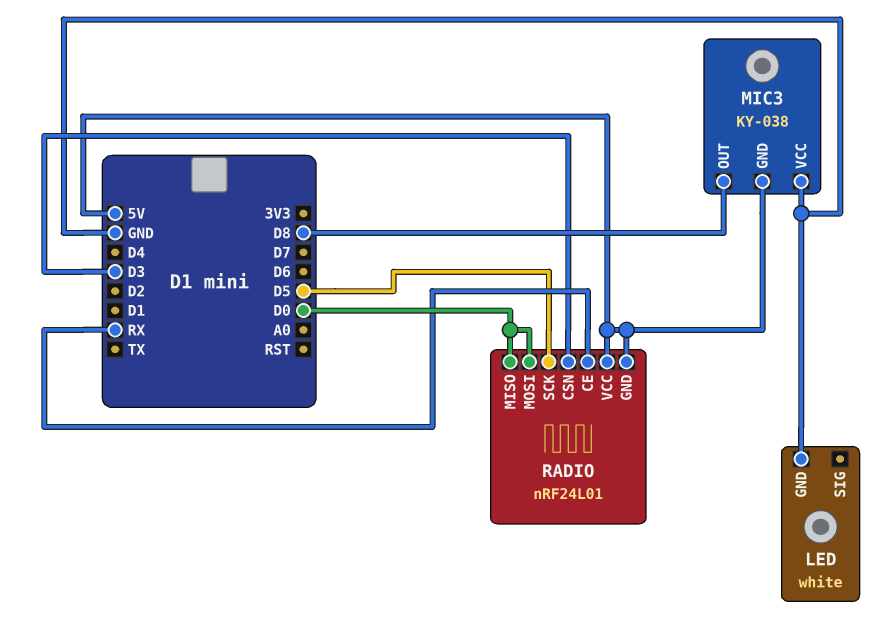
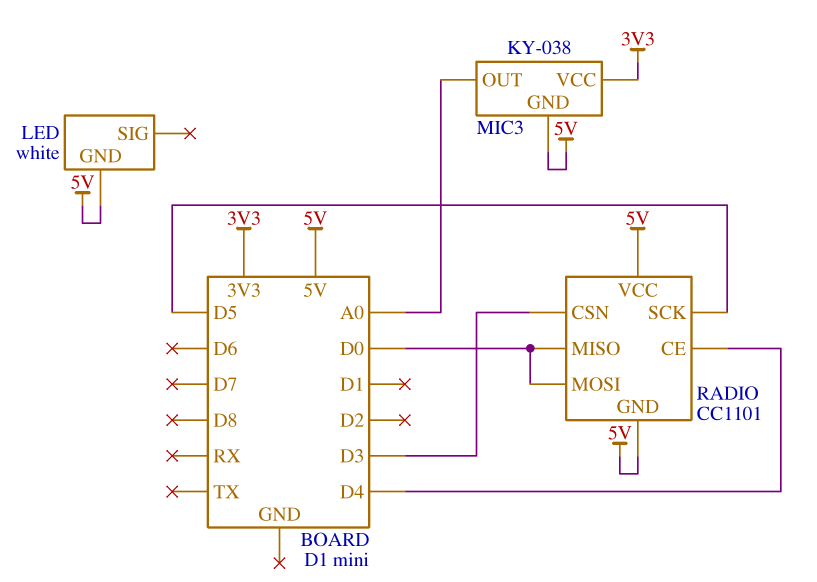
LED pin GND: GND -> 5V
MIC3 pin OUT: D8 -> A0
MIC3 pin VCC: GND -> 3V3
RADIO: nRF24L01 -> CC1101
RADIO pin CE: RX -> D4

